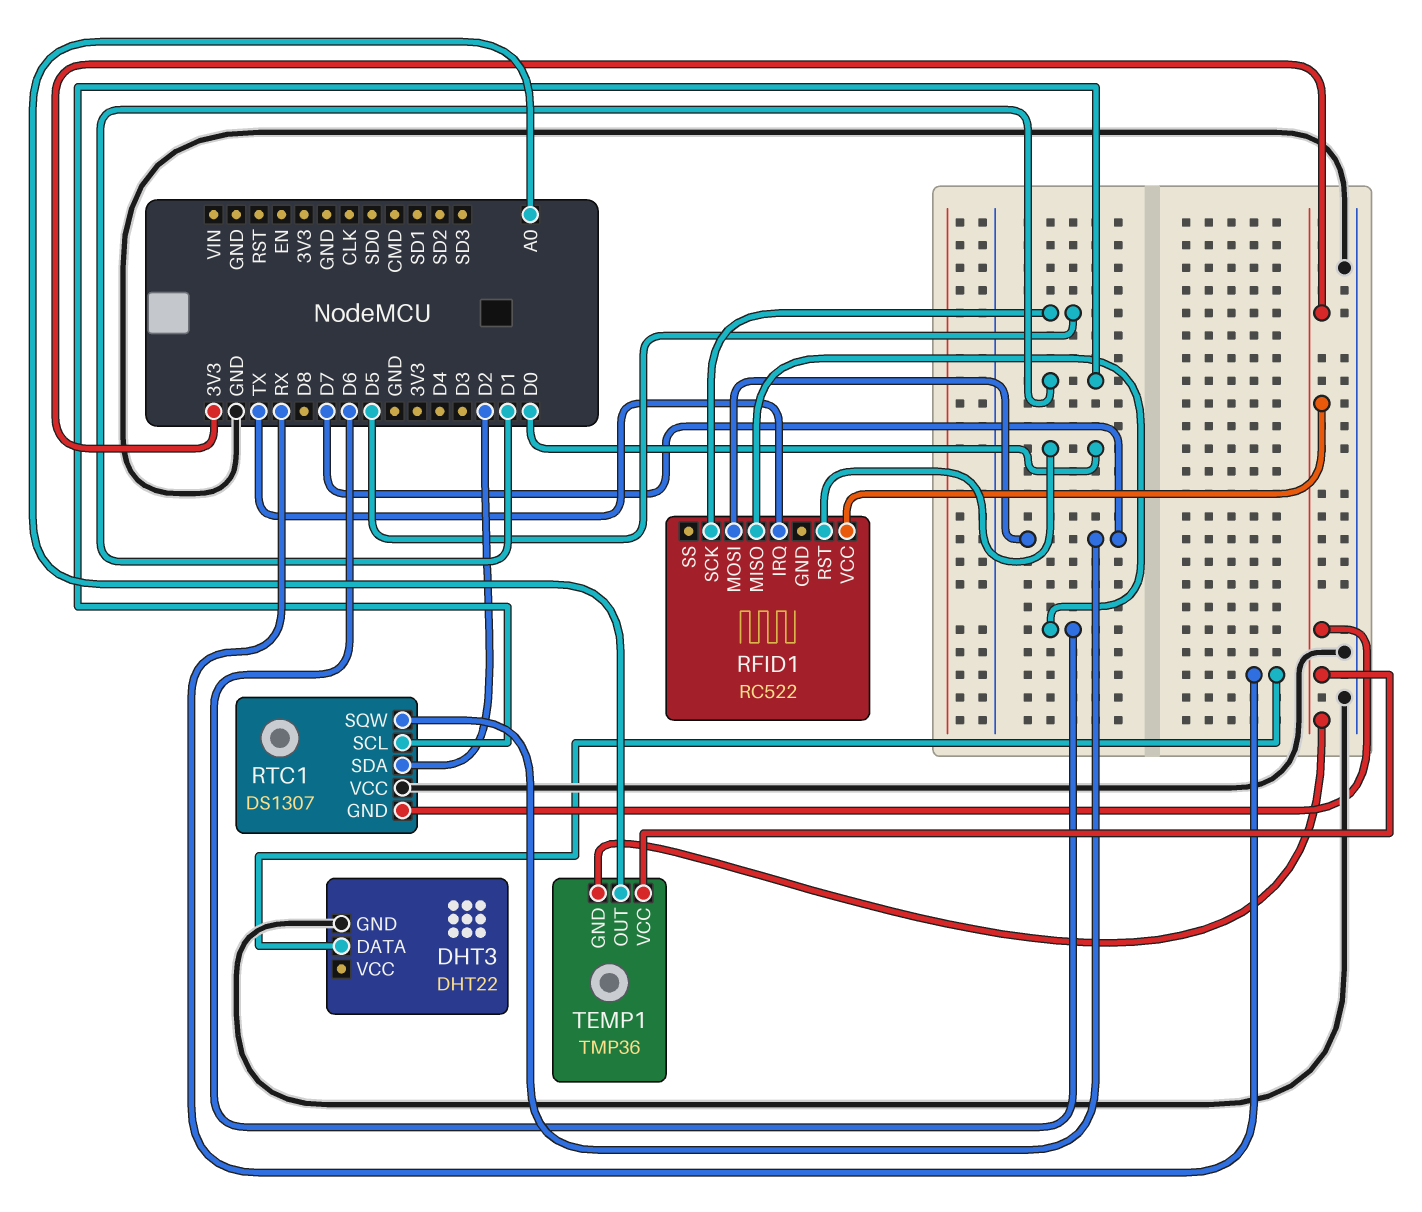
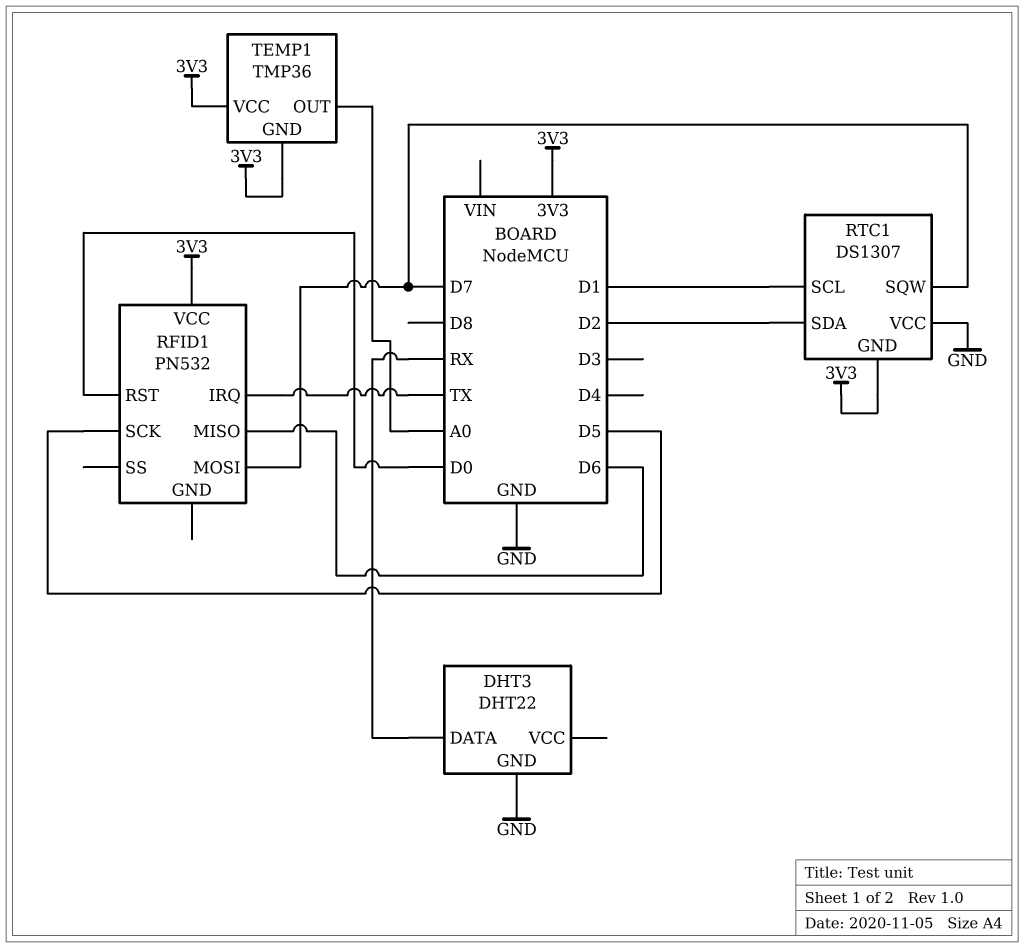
RFID1: RC522 -> PN532

